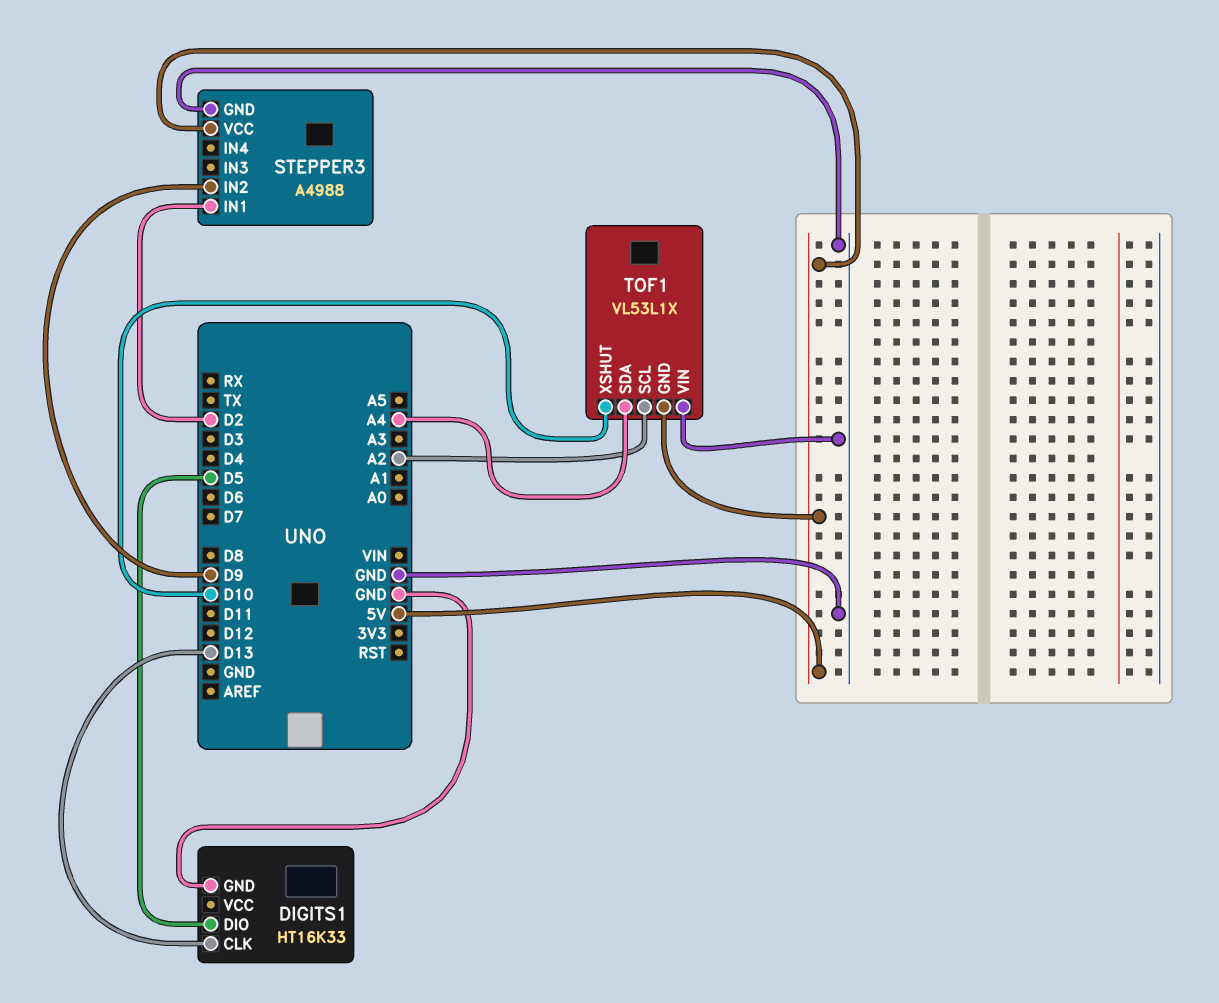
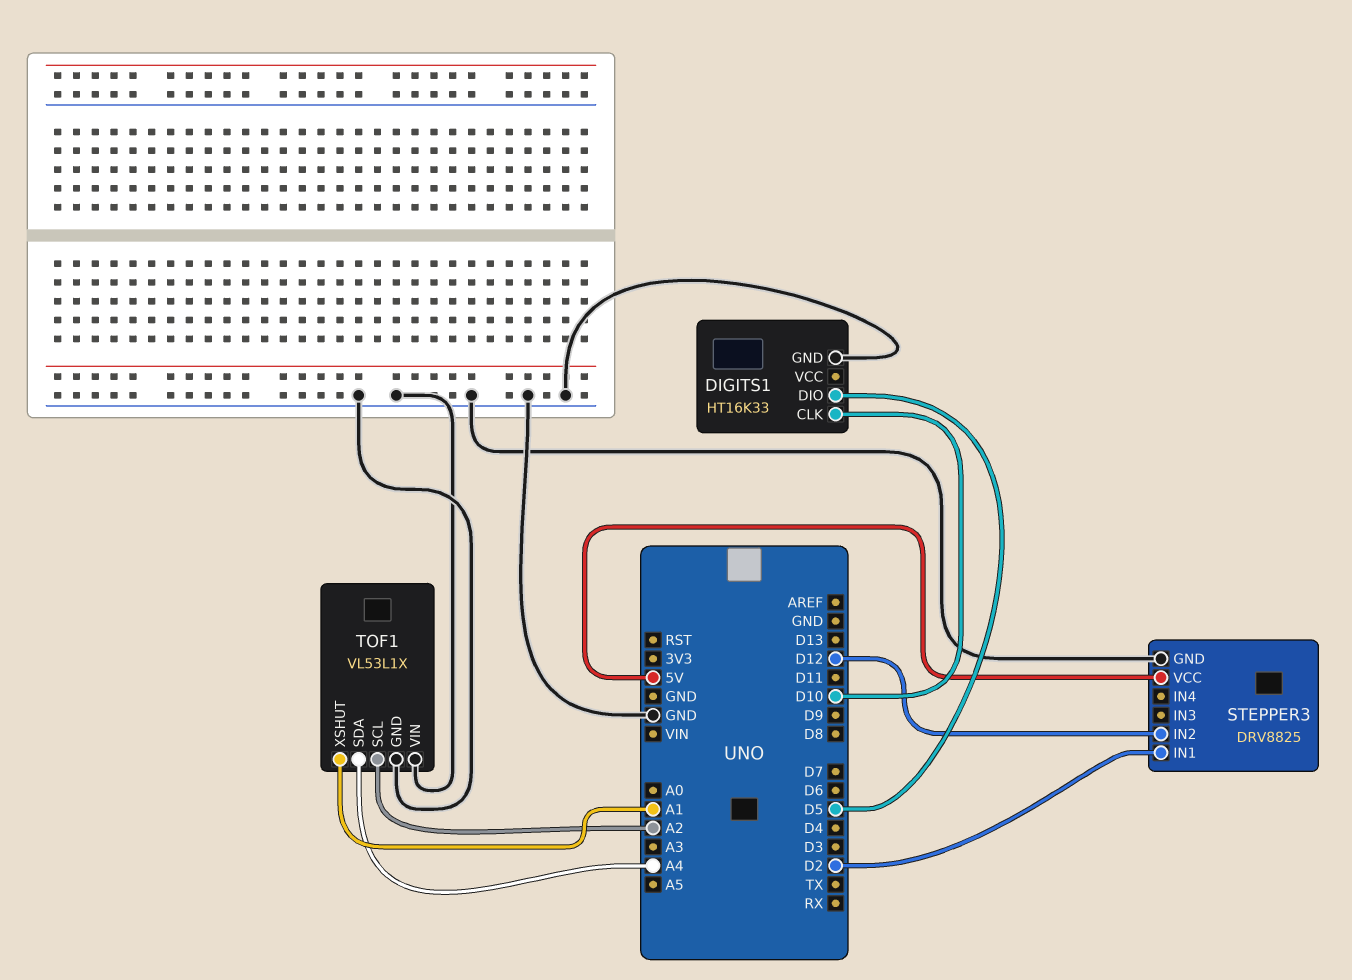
DIGITS1 pin CLK: D13 -> D10
STEPPER3: A4988 -> DRV8825
STEPPER3 pin IN2: D9 -> D12
TOF1 pin GND: 5V -> GND
TOF1 pin XSHUT: D10 -> A1

